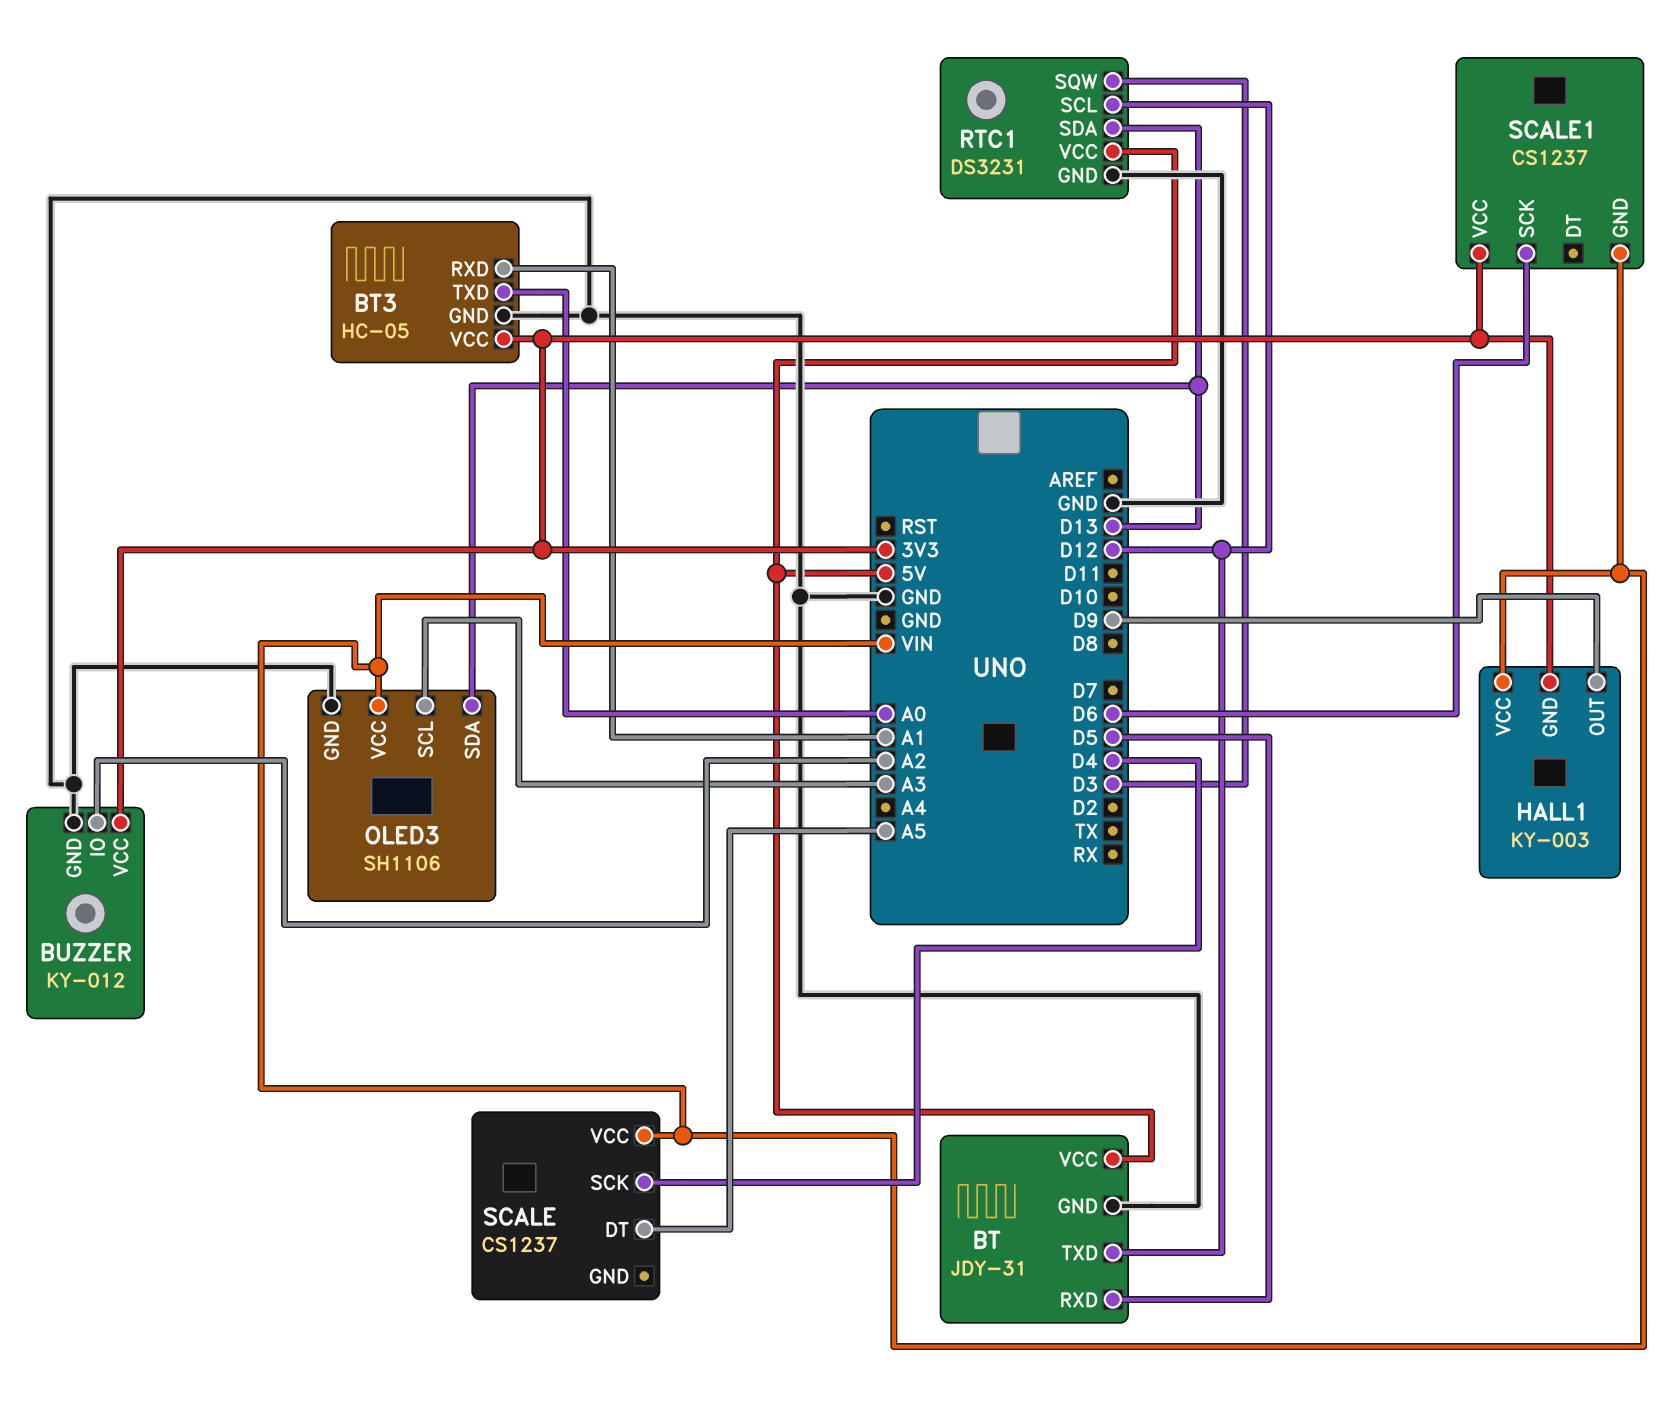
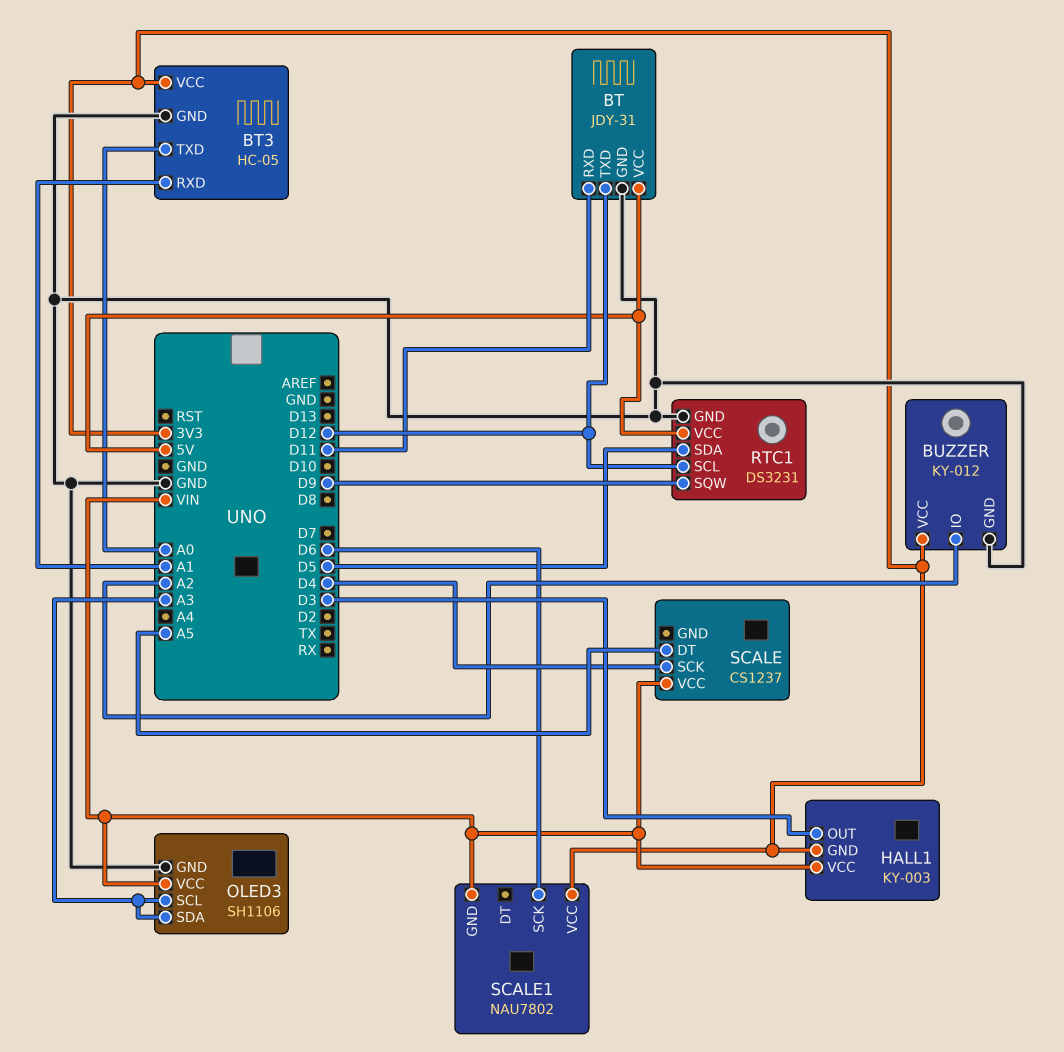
BT pin RXD: D5 -> D11
HALL1 pin OUT: D9 -> D3
OLED3 pin SDA: D13 -> A3
RTC1 pin SDA: D13 -> D5
RTC1 pin SQW: D3 -> D9
SCALE1: CS1237 -> NAU7802

